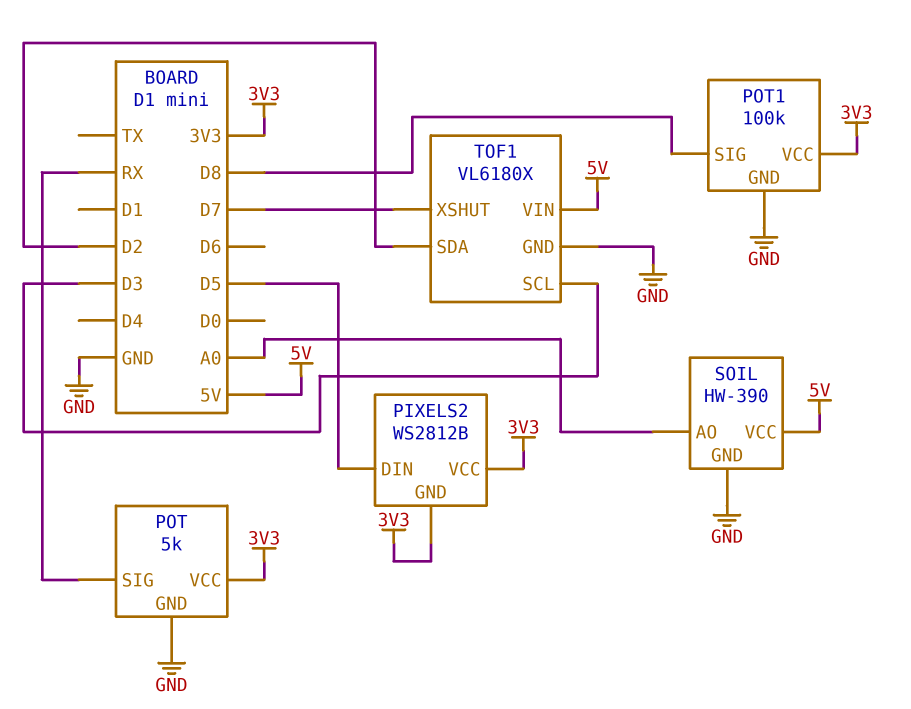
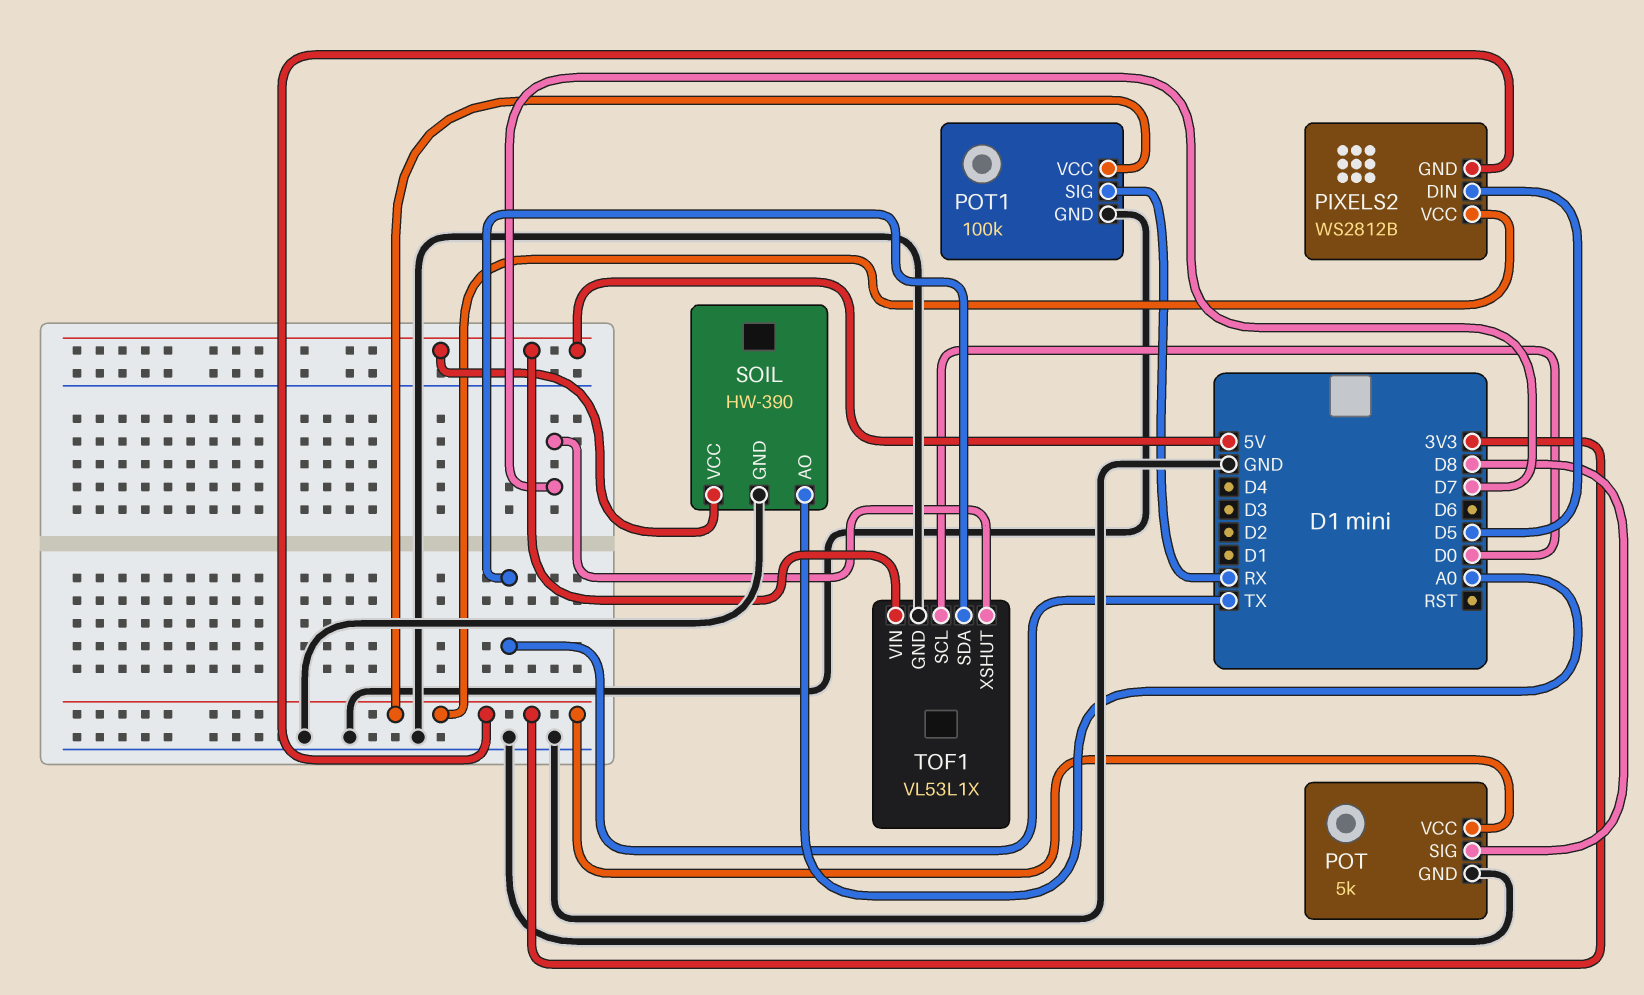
POT pin SIG: RX -> D8
POT1 pin SIG: D8 -> RX
TOF1: VL6180X -> VL53L1X
TOF1 pin SCL: D3 -> D0
TOF1 pin SDA: D2 -> TX

